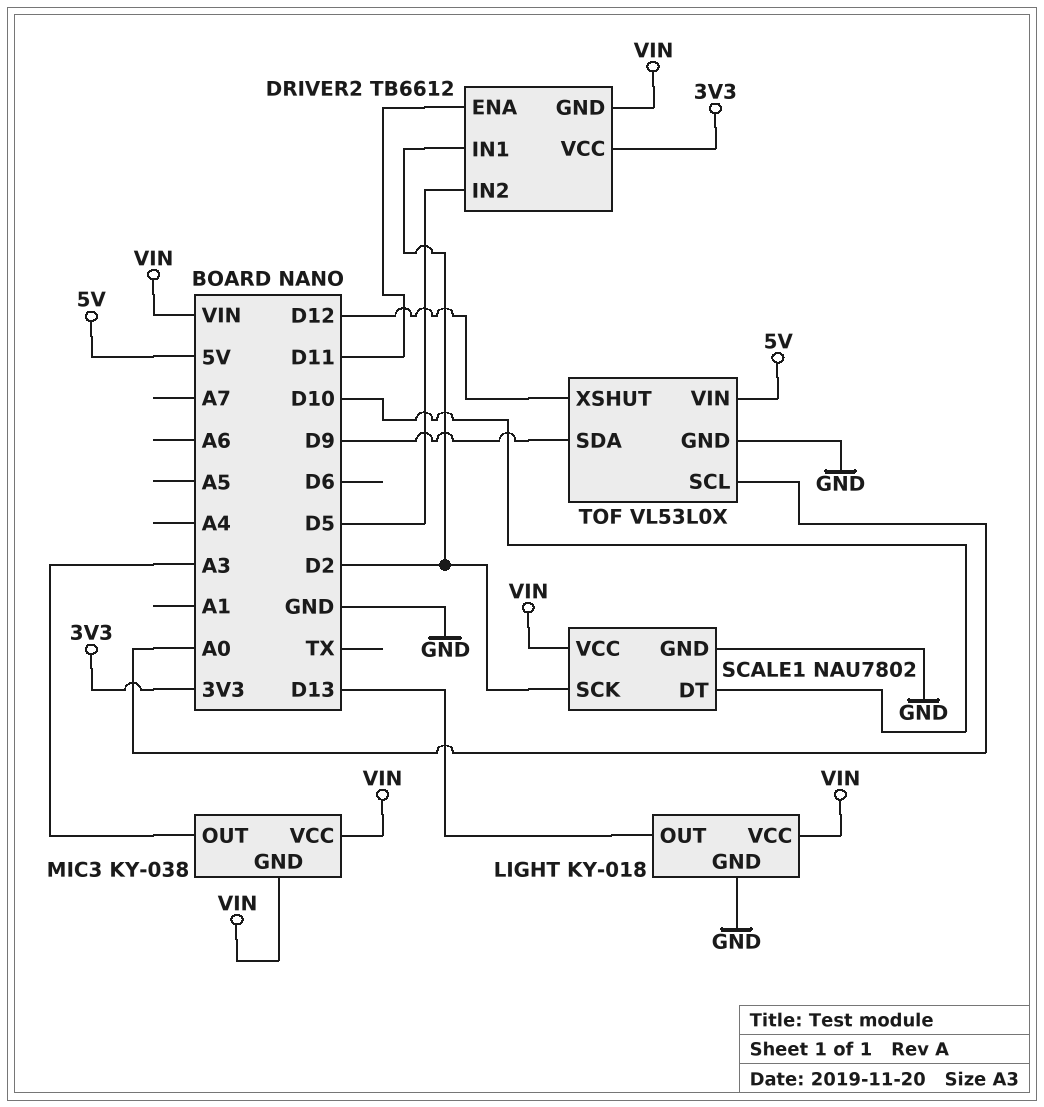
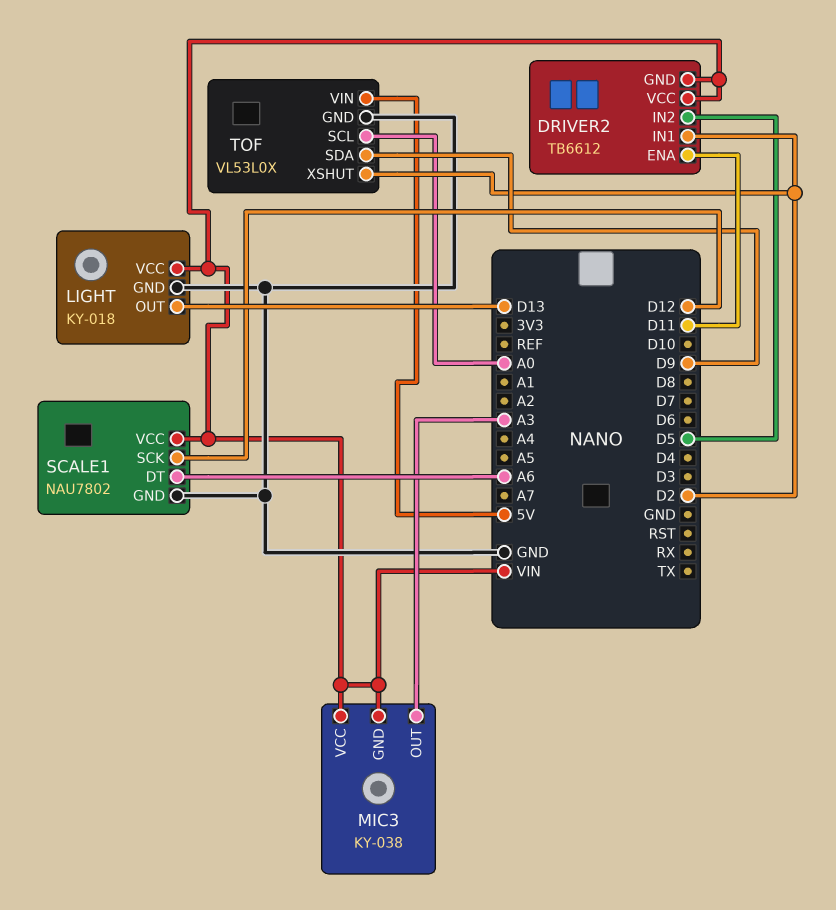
DRIVER2 pin VCC: 3V3 -> VIN
SCALE1 pin DT: D10 -> A6
SCALE1 pin SCK: D2 -> D12
TOF pin XSHUT: D12 -> D2

